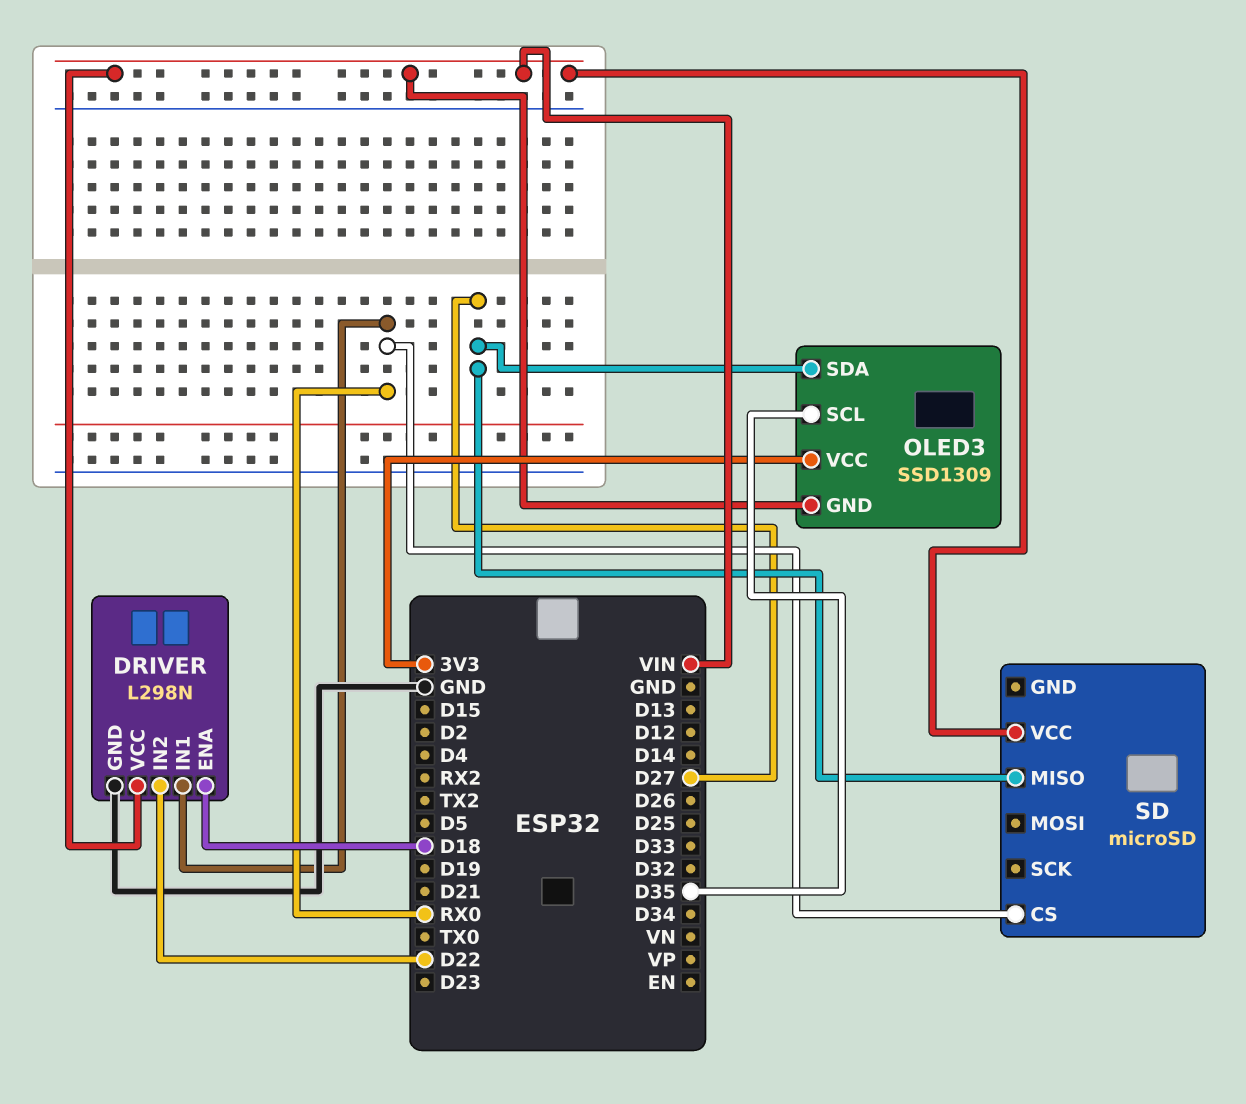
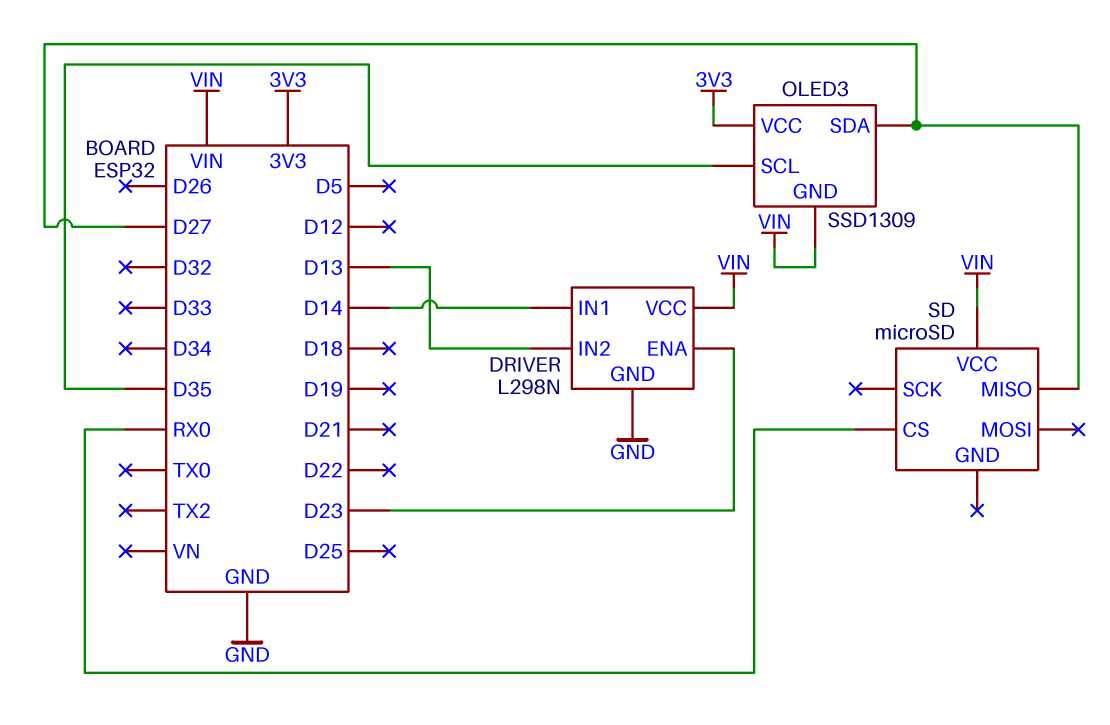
DRIVER pin ENA: D18 -> D23
DRIVER pin IN1: RX0 -> D14
DRIVER pin IN2: D22 -> D13

